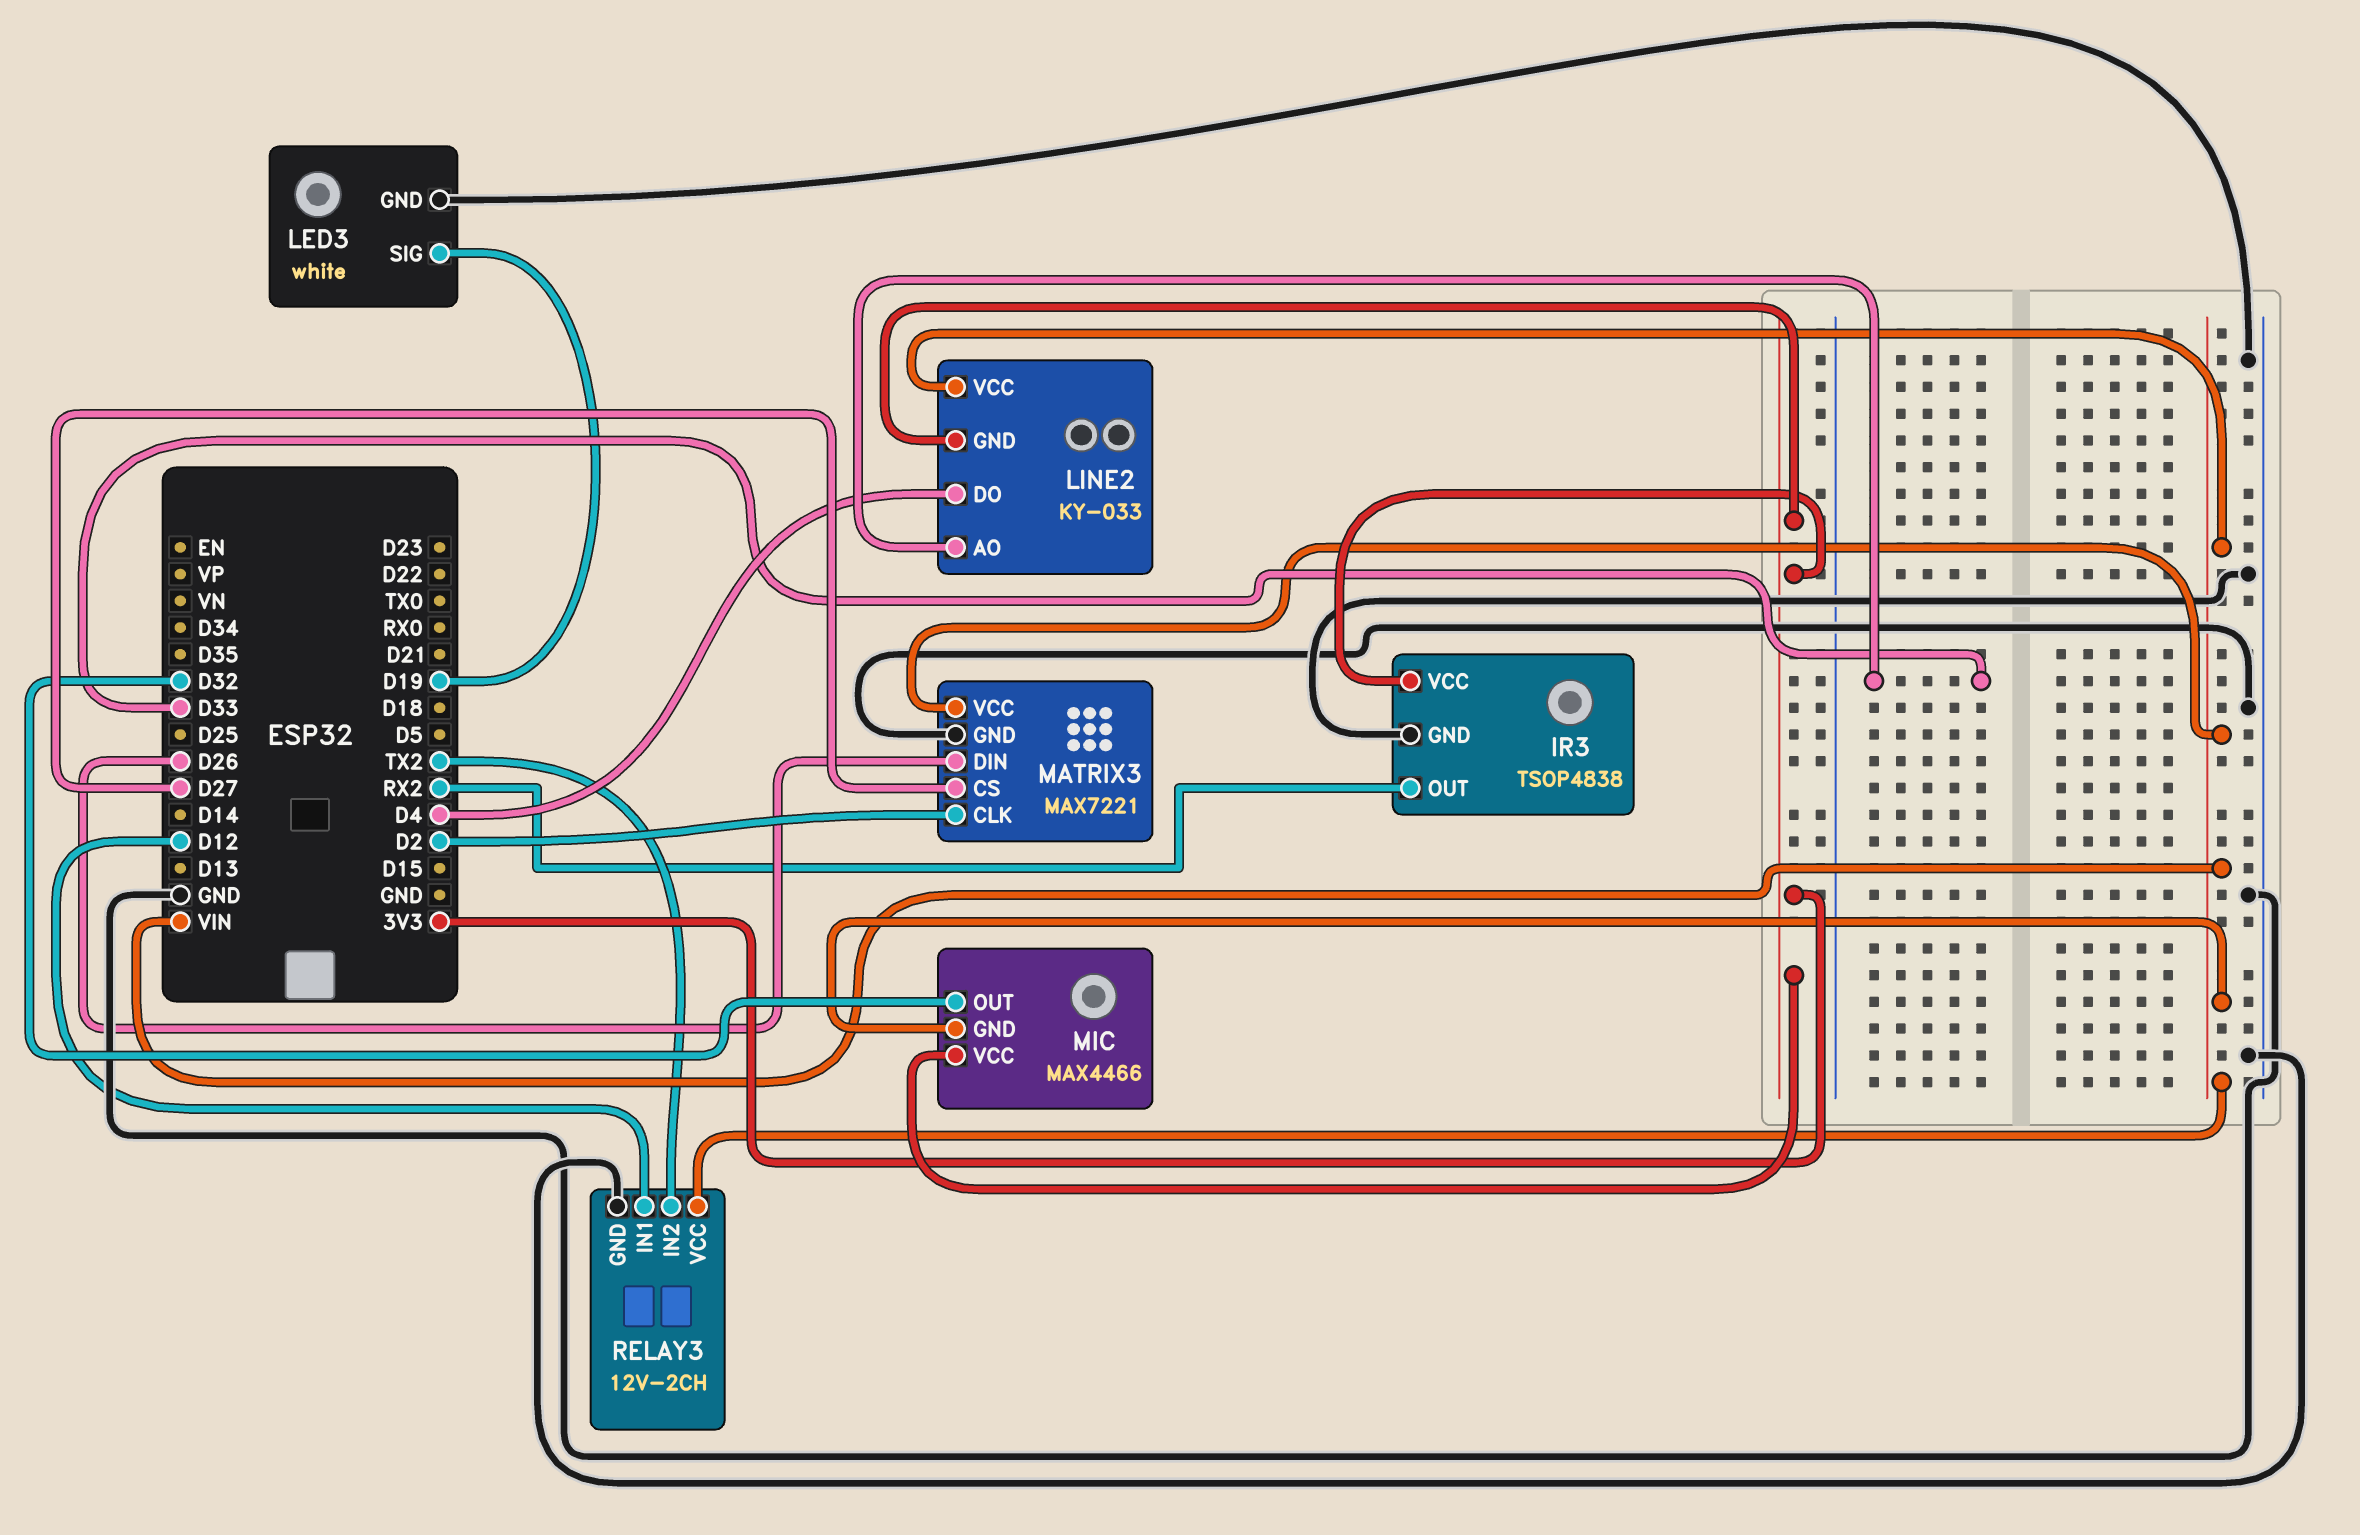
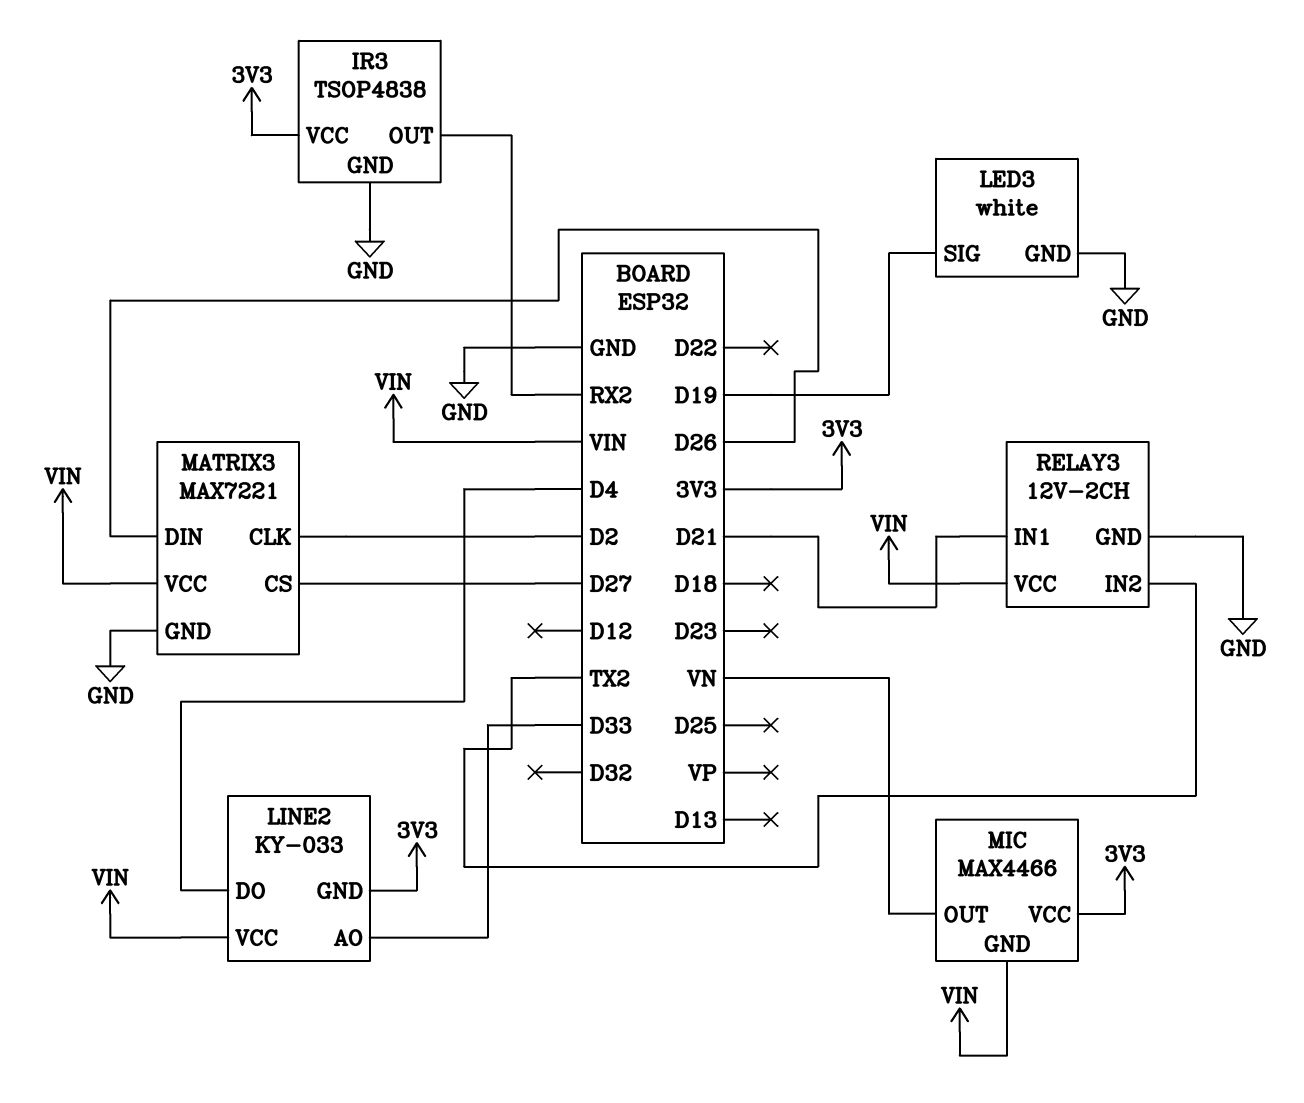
MIC pin OUT: D32 -> VN
RELAY3 pin IN1: D12 -> D21

